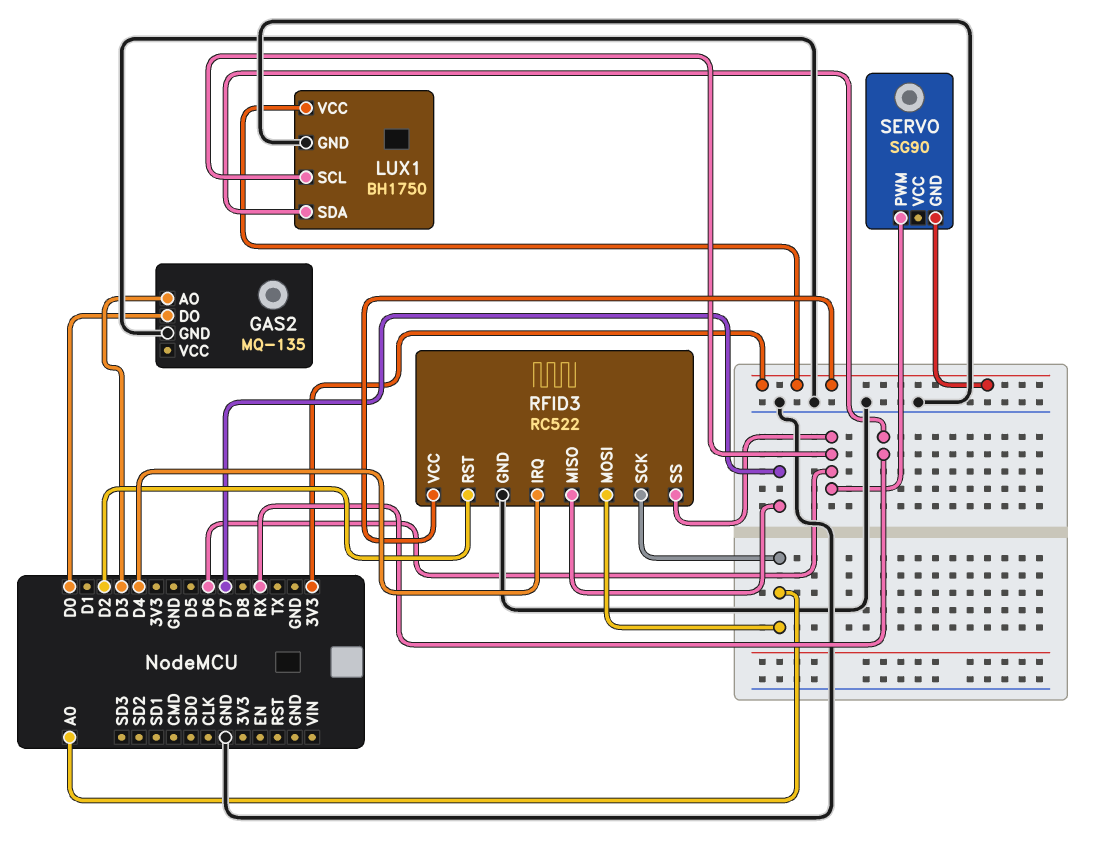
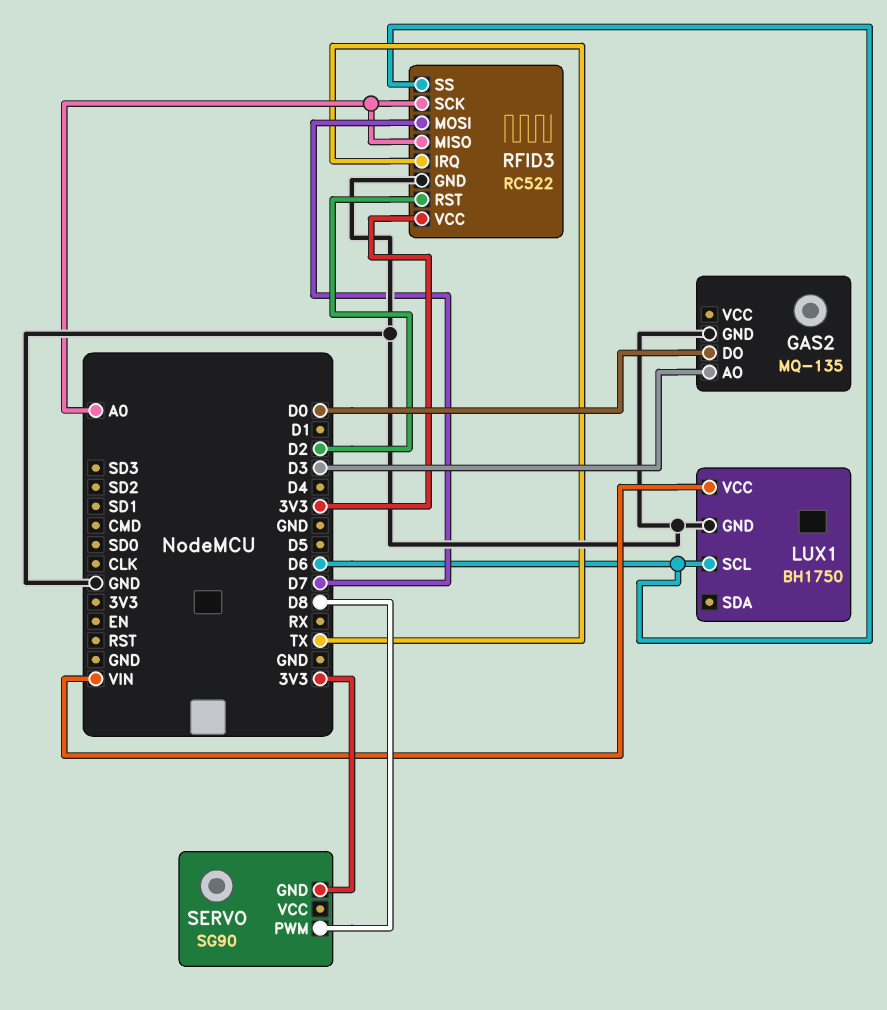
LUX1 pin SDA: RX -> none
LUX1 pin VCC: 3V3 -> VIN
RFID3 pin IRQ: D4 -> TX
RFID3 pin MISO: D7 -> A0
RFID3 pin MOSI: A0 -> D7
SERVO pin PWM: D6 -> D8

